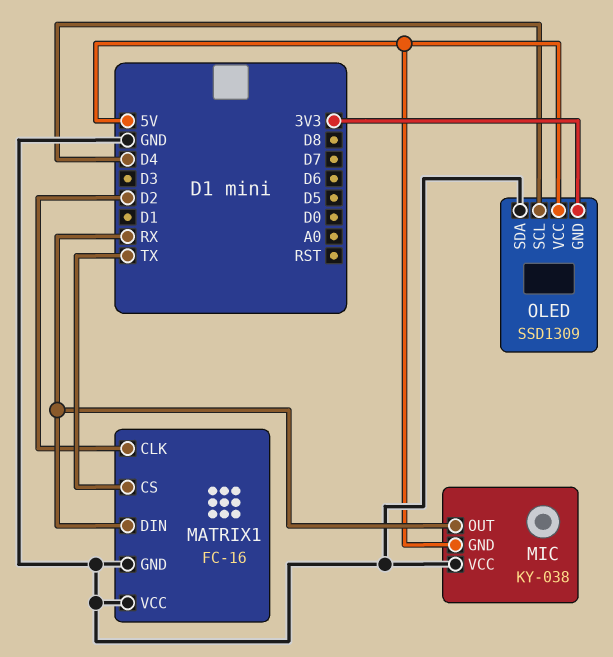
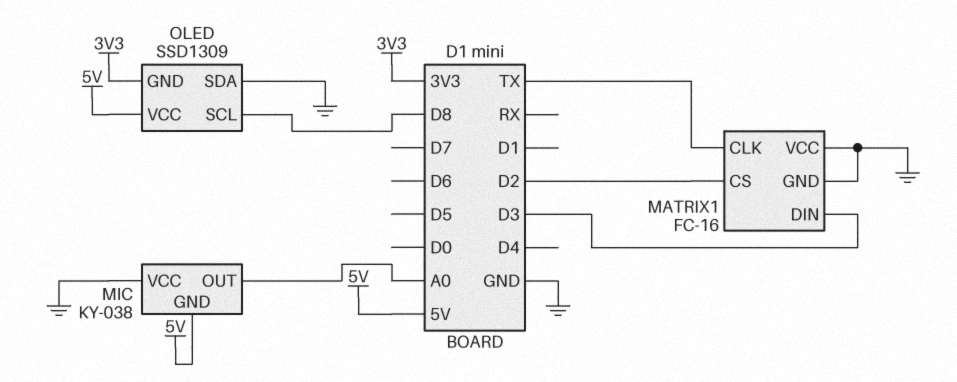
MATRIX1 pin CLK: D2 -> TX
MATRIX1 pin CS: TX -> D2
MATRIX1 pin DIN: RX -> D3
MIC pin OUT: RX -> A0
OLED pin SCL: D4 -> D8

